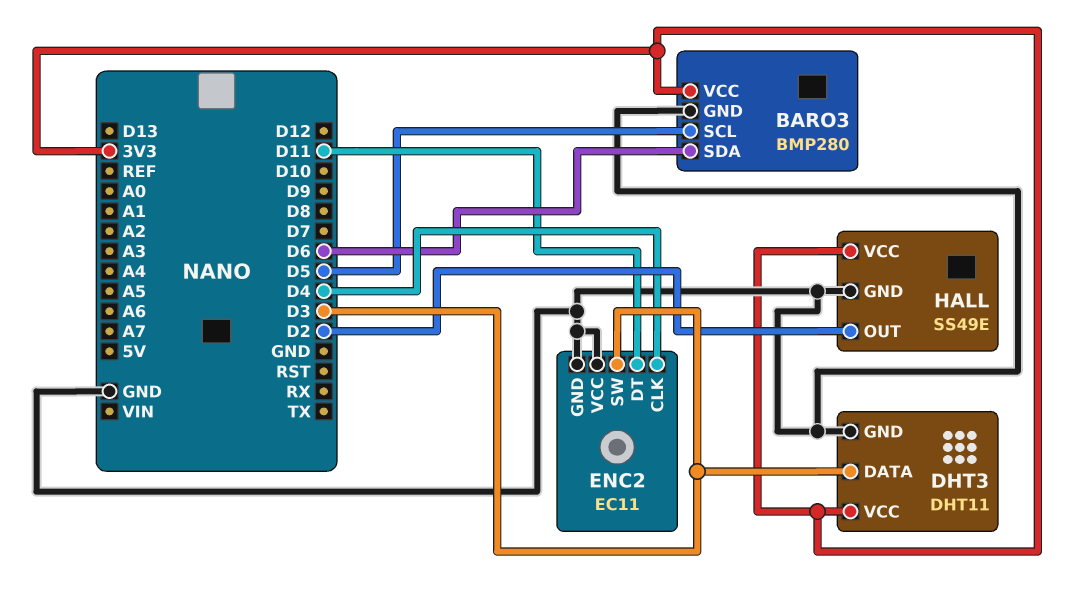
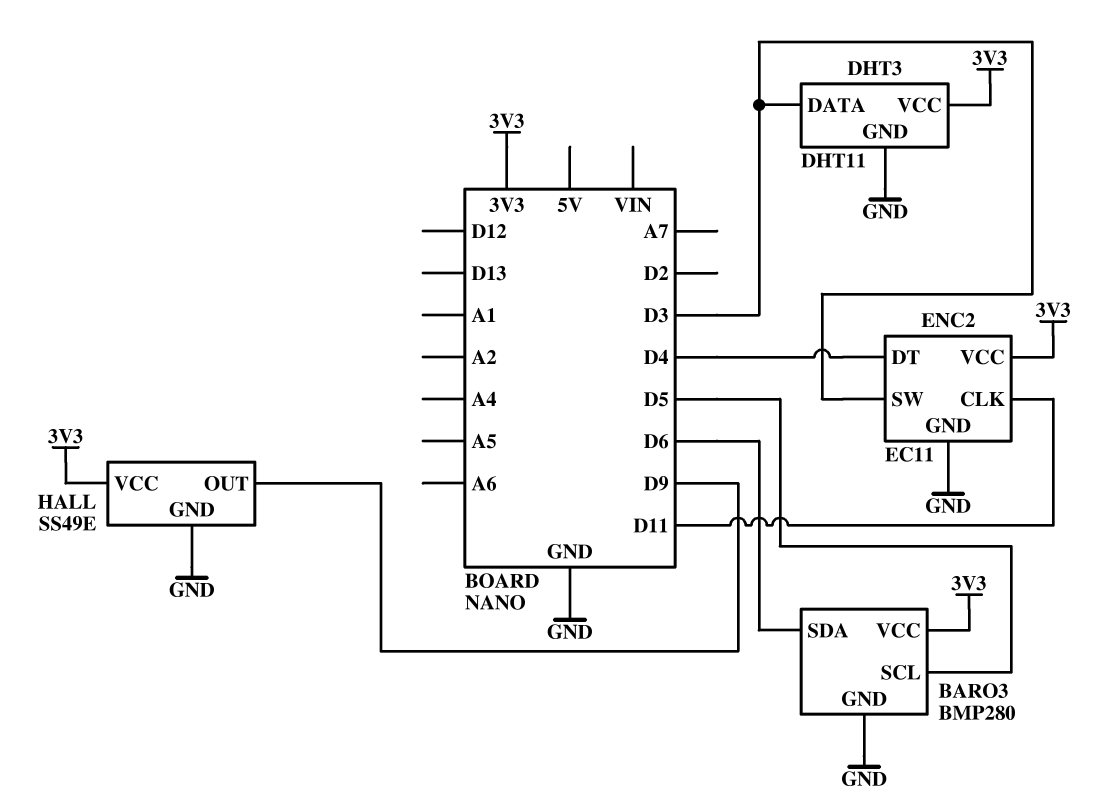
ENC2 pin CLK: D4 -> D11
ENC2 pin DT: D11 -> D4
ENC2 pin VCC: GND -> 3V3
HALL pin OUT: D2 -> D9

